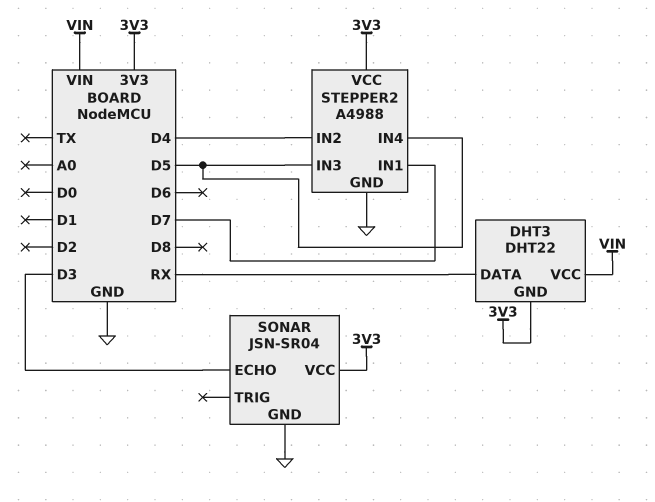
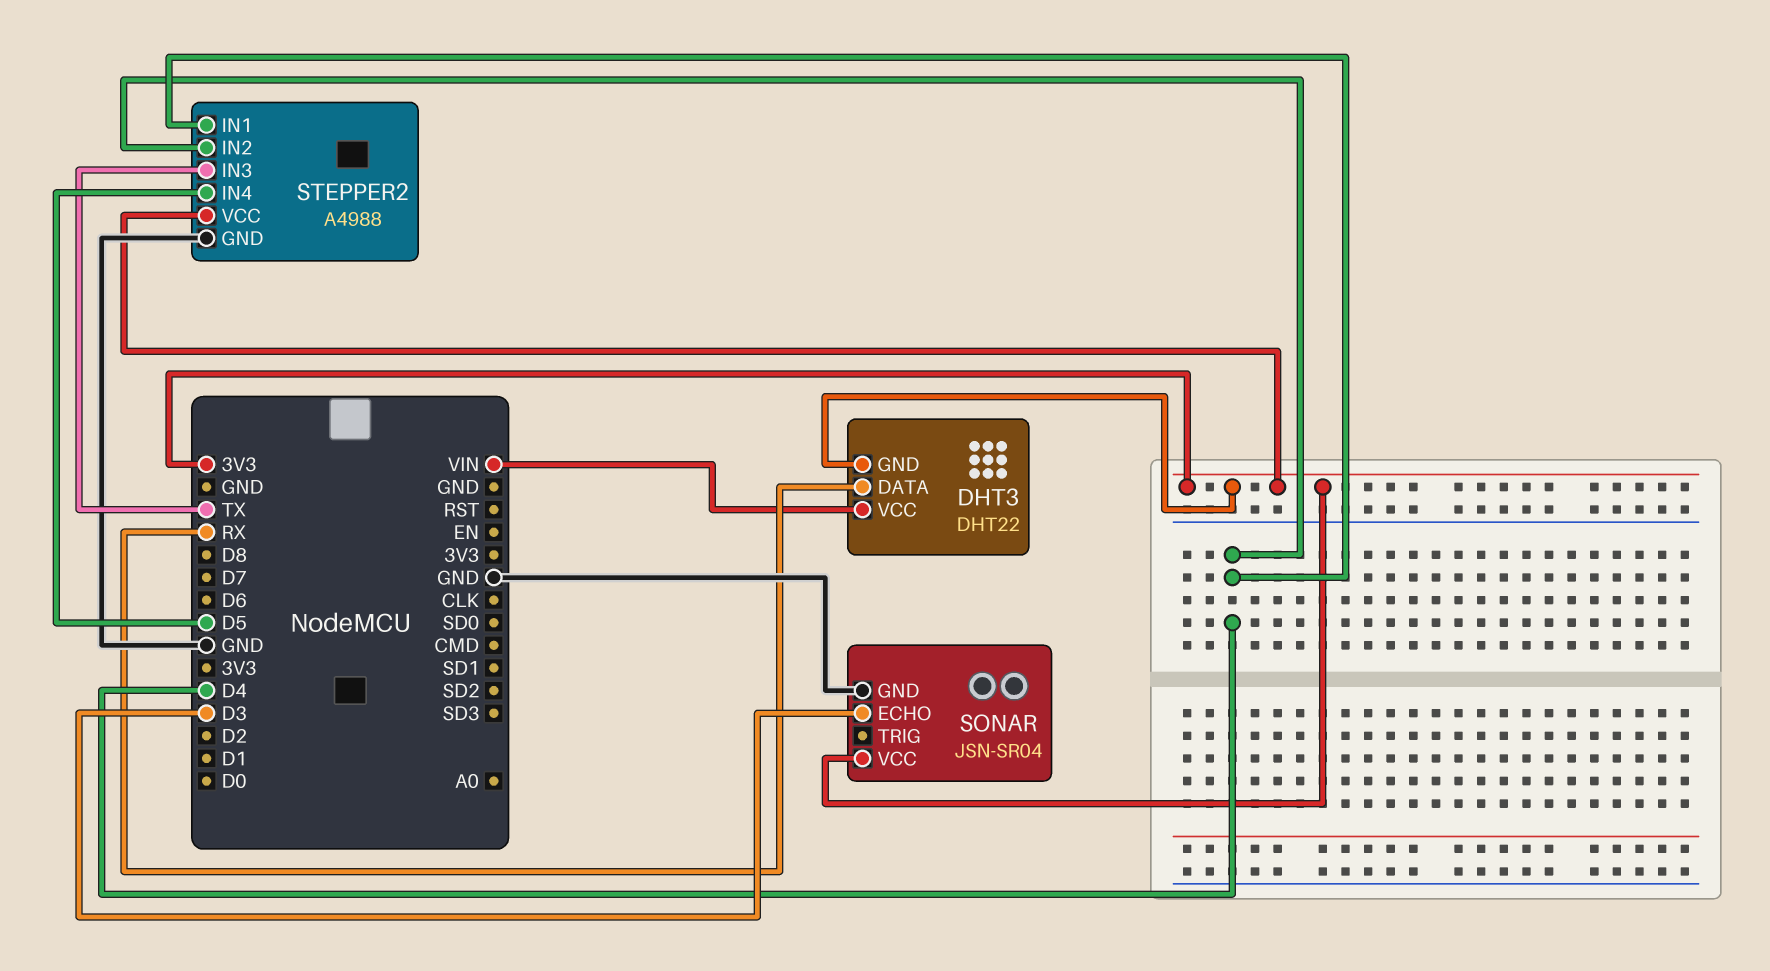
STEPPER2 pin IN1: D7 -> D4
STEPPER2 pin IN3: D5 -> TX

